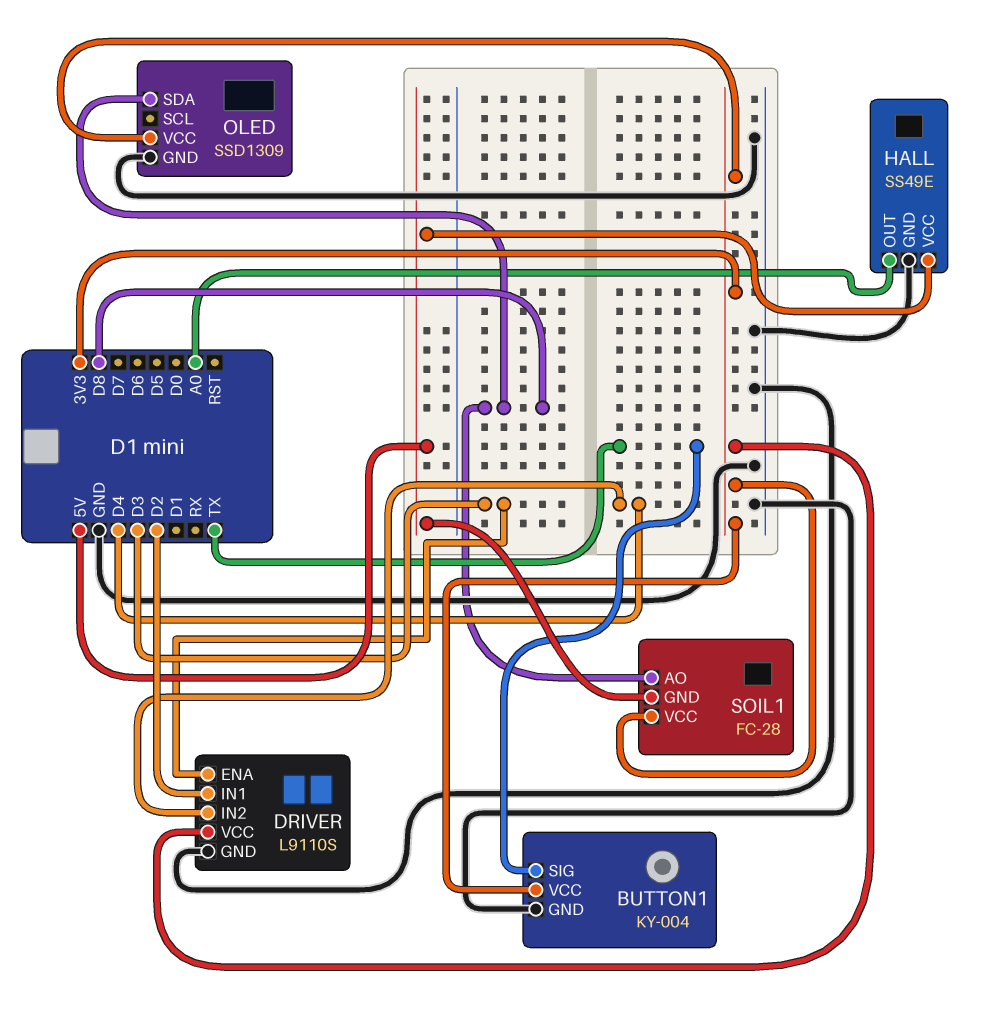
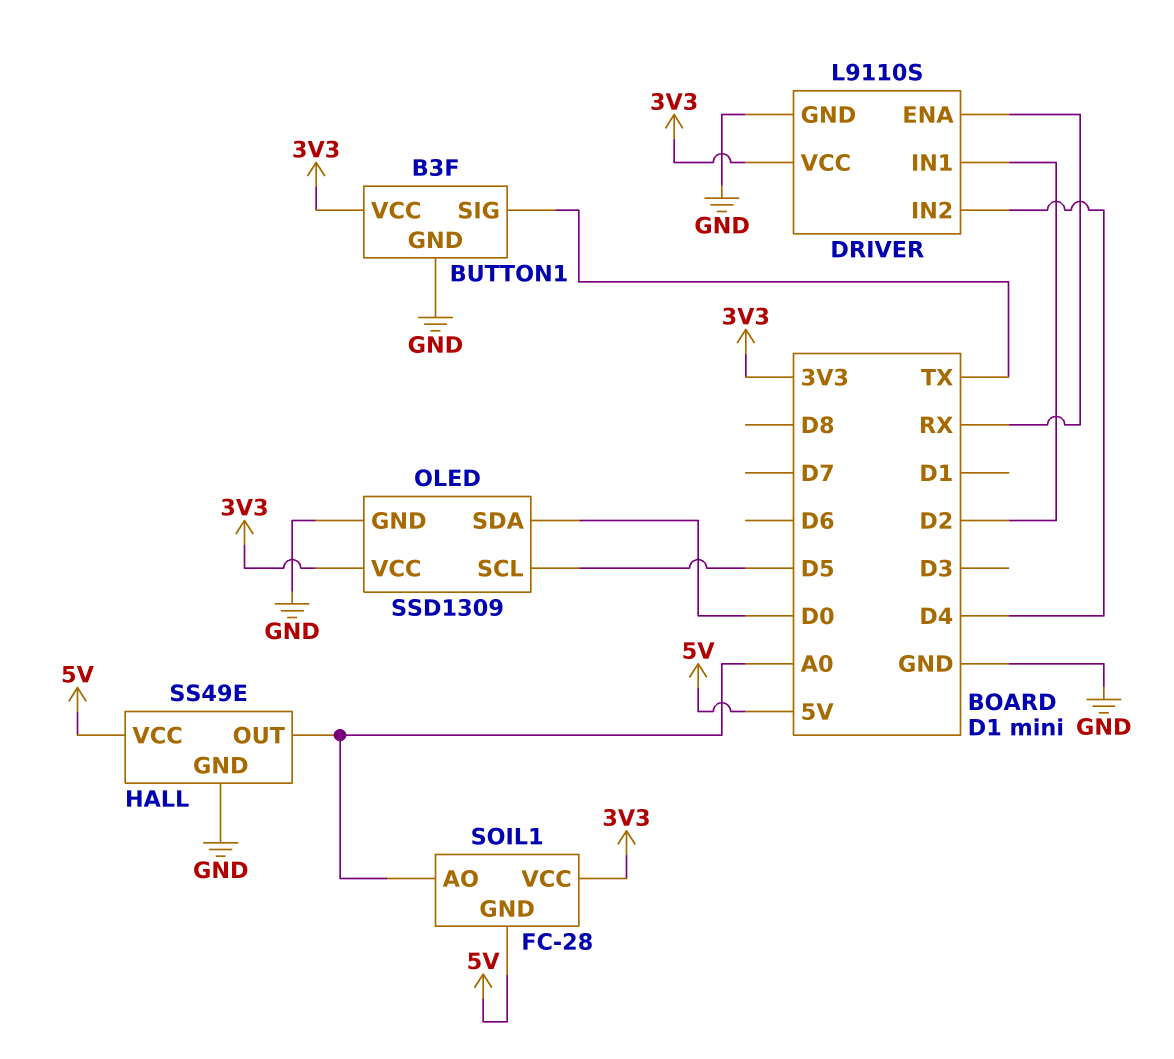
BUTTON1: KY-004 -> B3F
DRIVER pin ENA: D3 -> RX
OLED pin SCL: none -> D5
OLED pin SDA: D8 -> D0
SOIL1 pin AO: D8 -> A0

